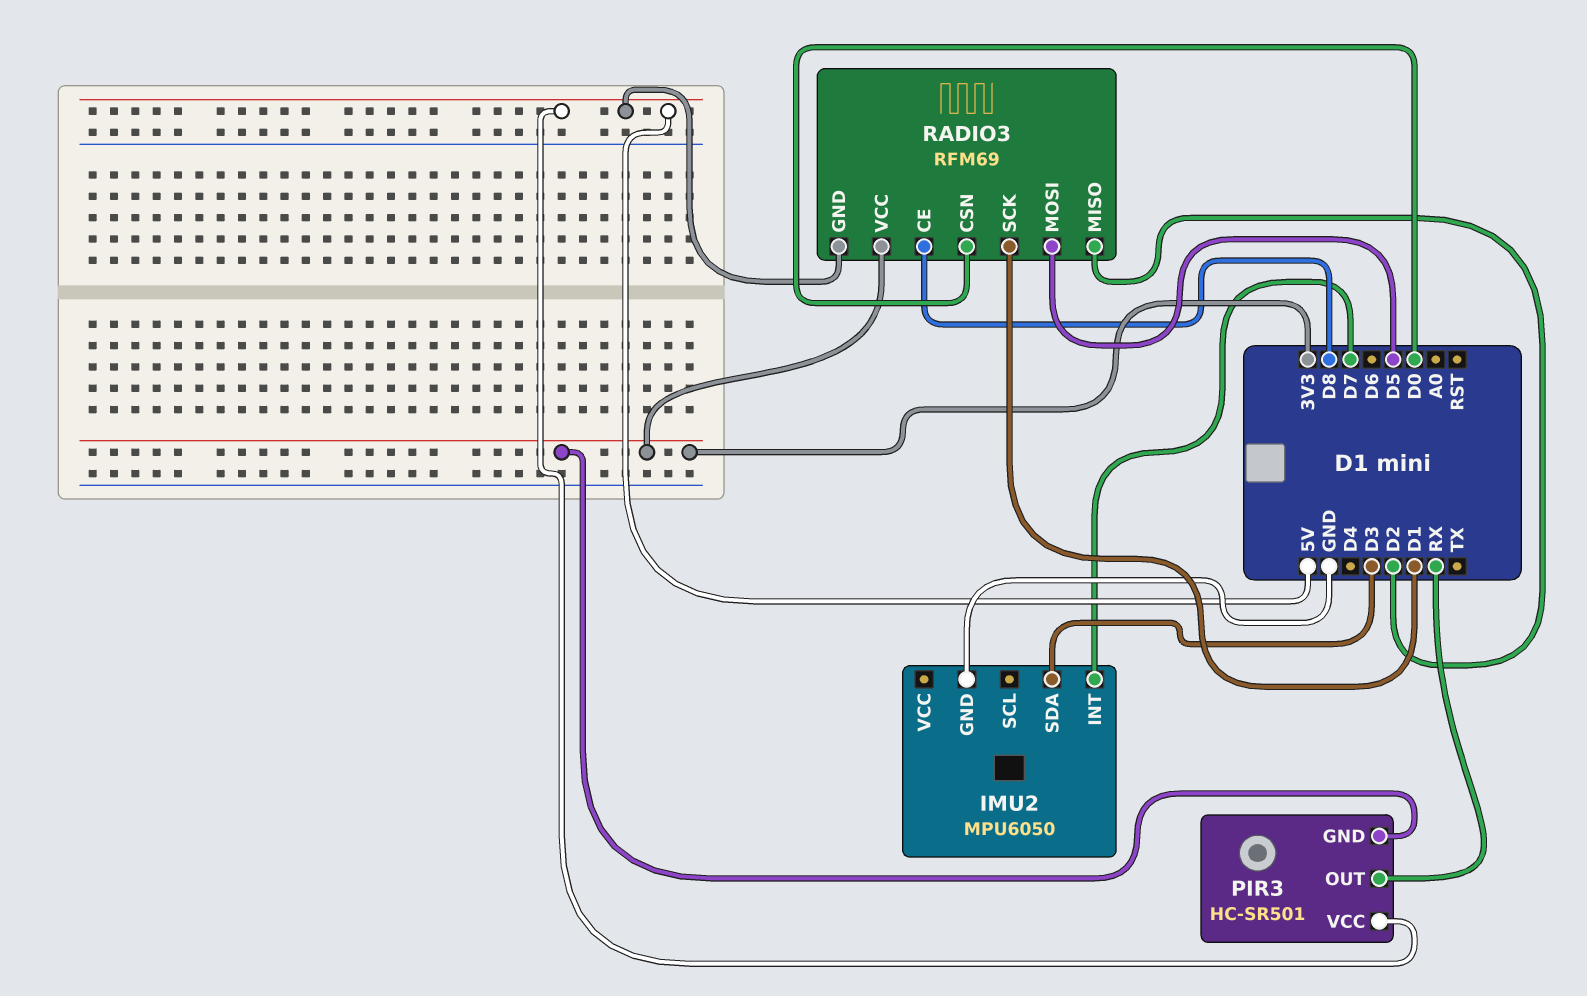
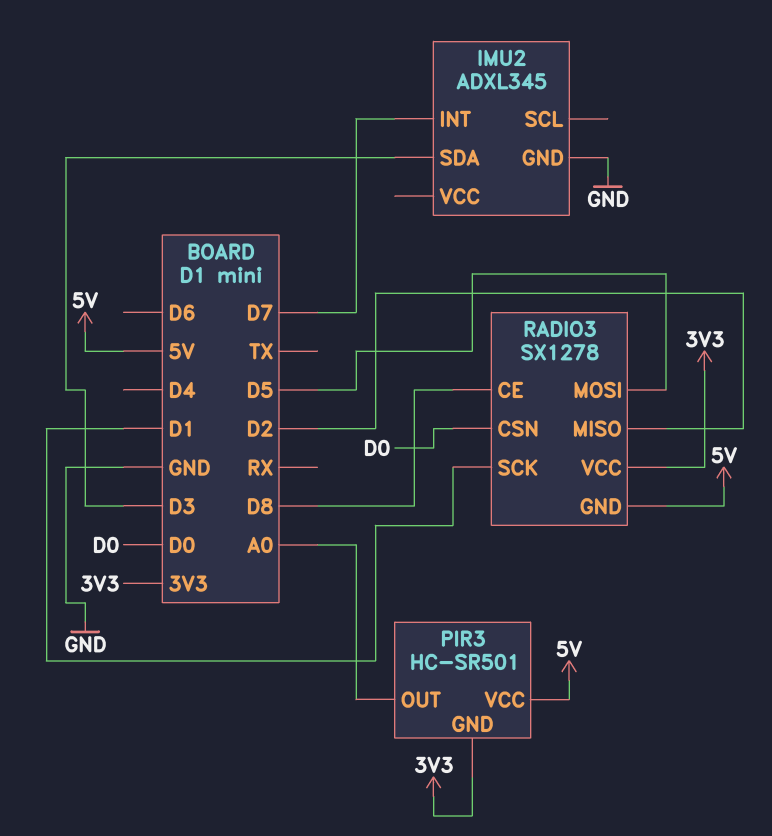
IMU2: MPU6050 -> ADXL345
PIR3 pin OUT: RX -> A0
RADIO3: RFM69 -> SX1278

